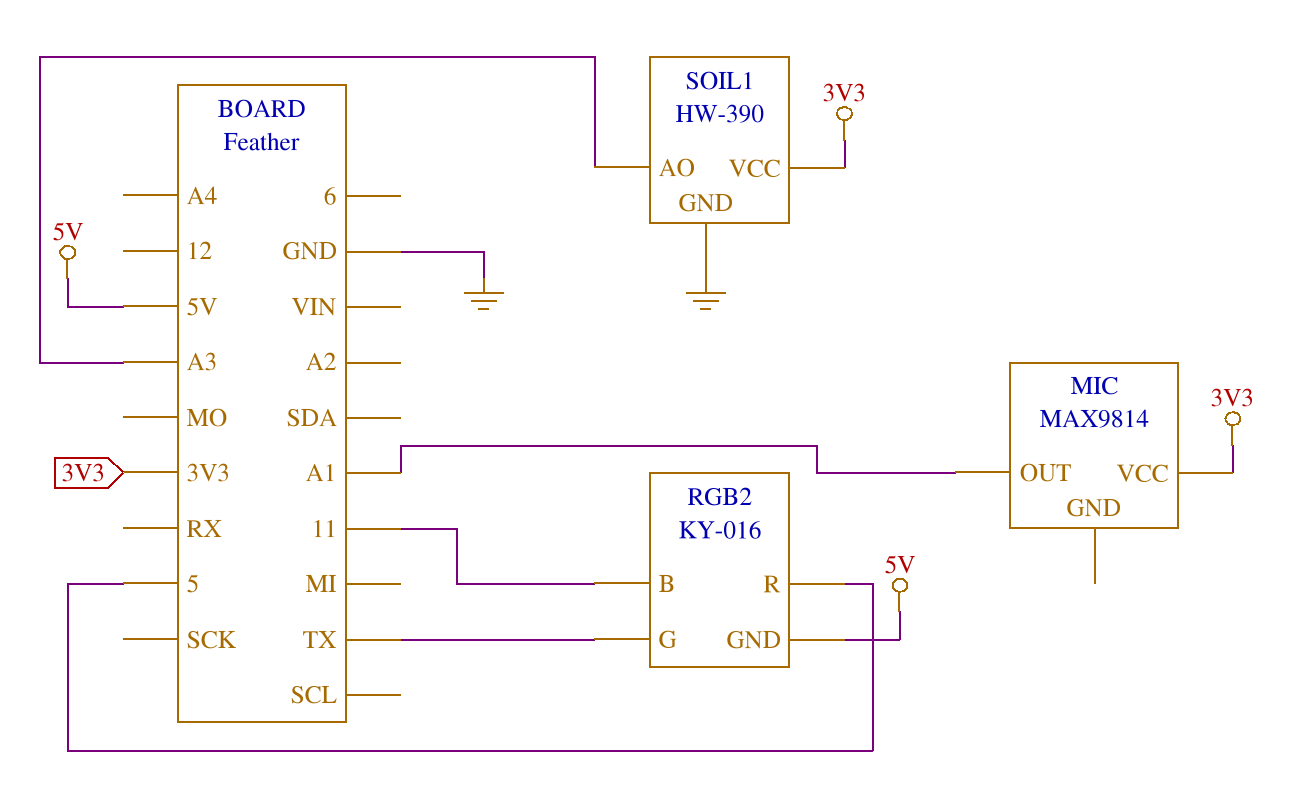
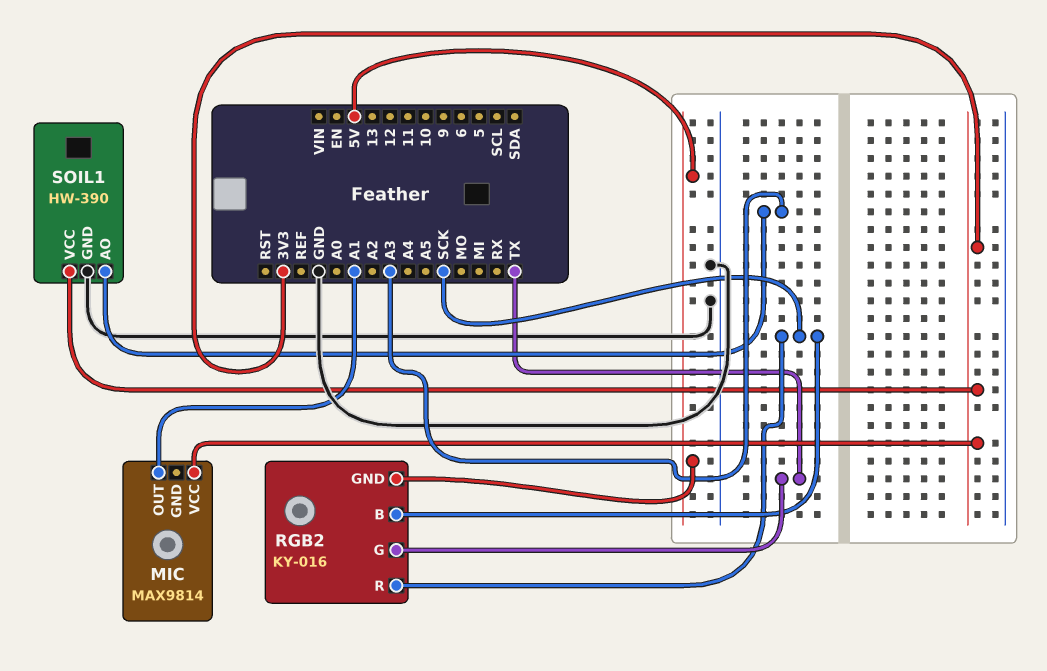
RGB2 pin B: 11 -> SCK
RGB2 pin R: 5 -> SCK

